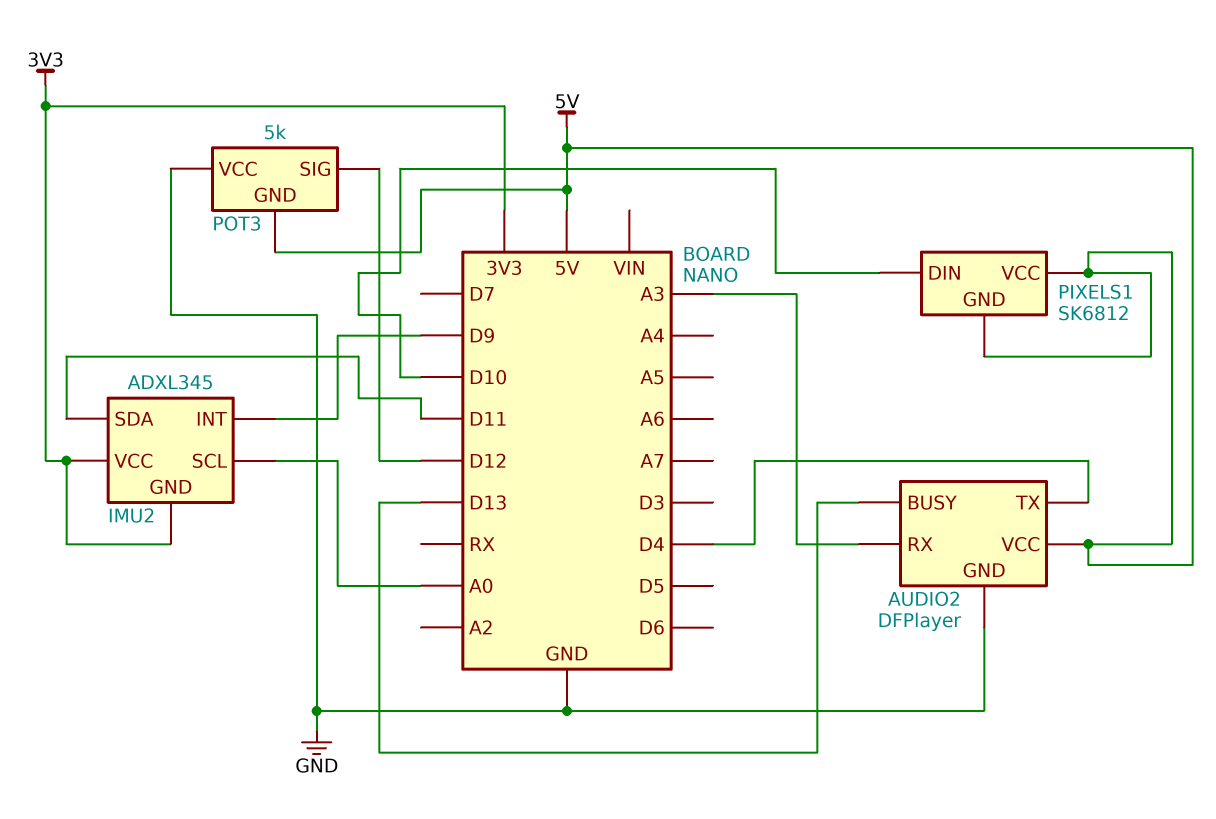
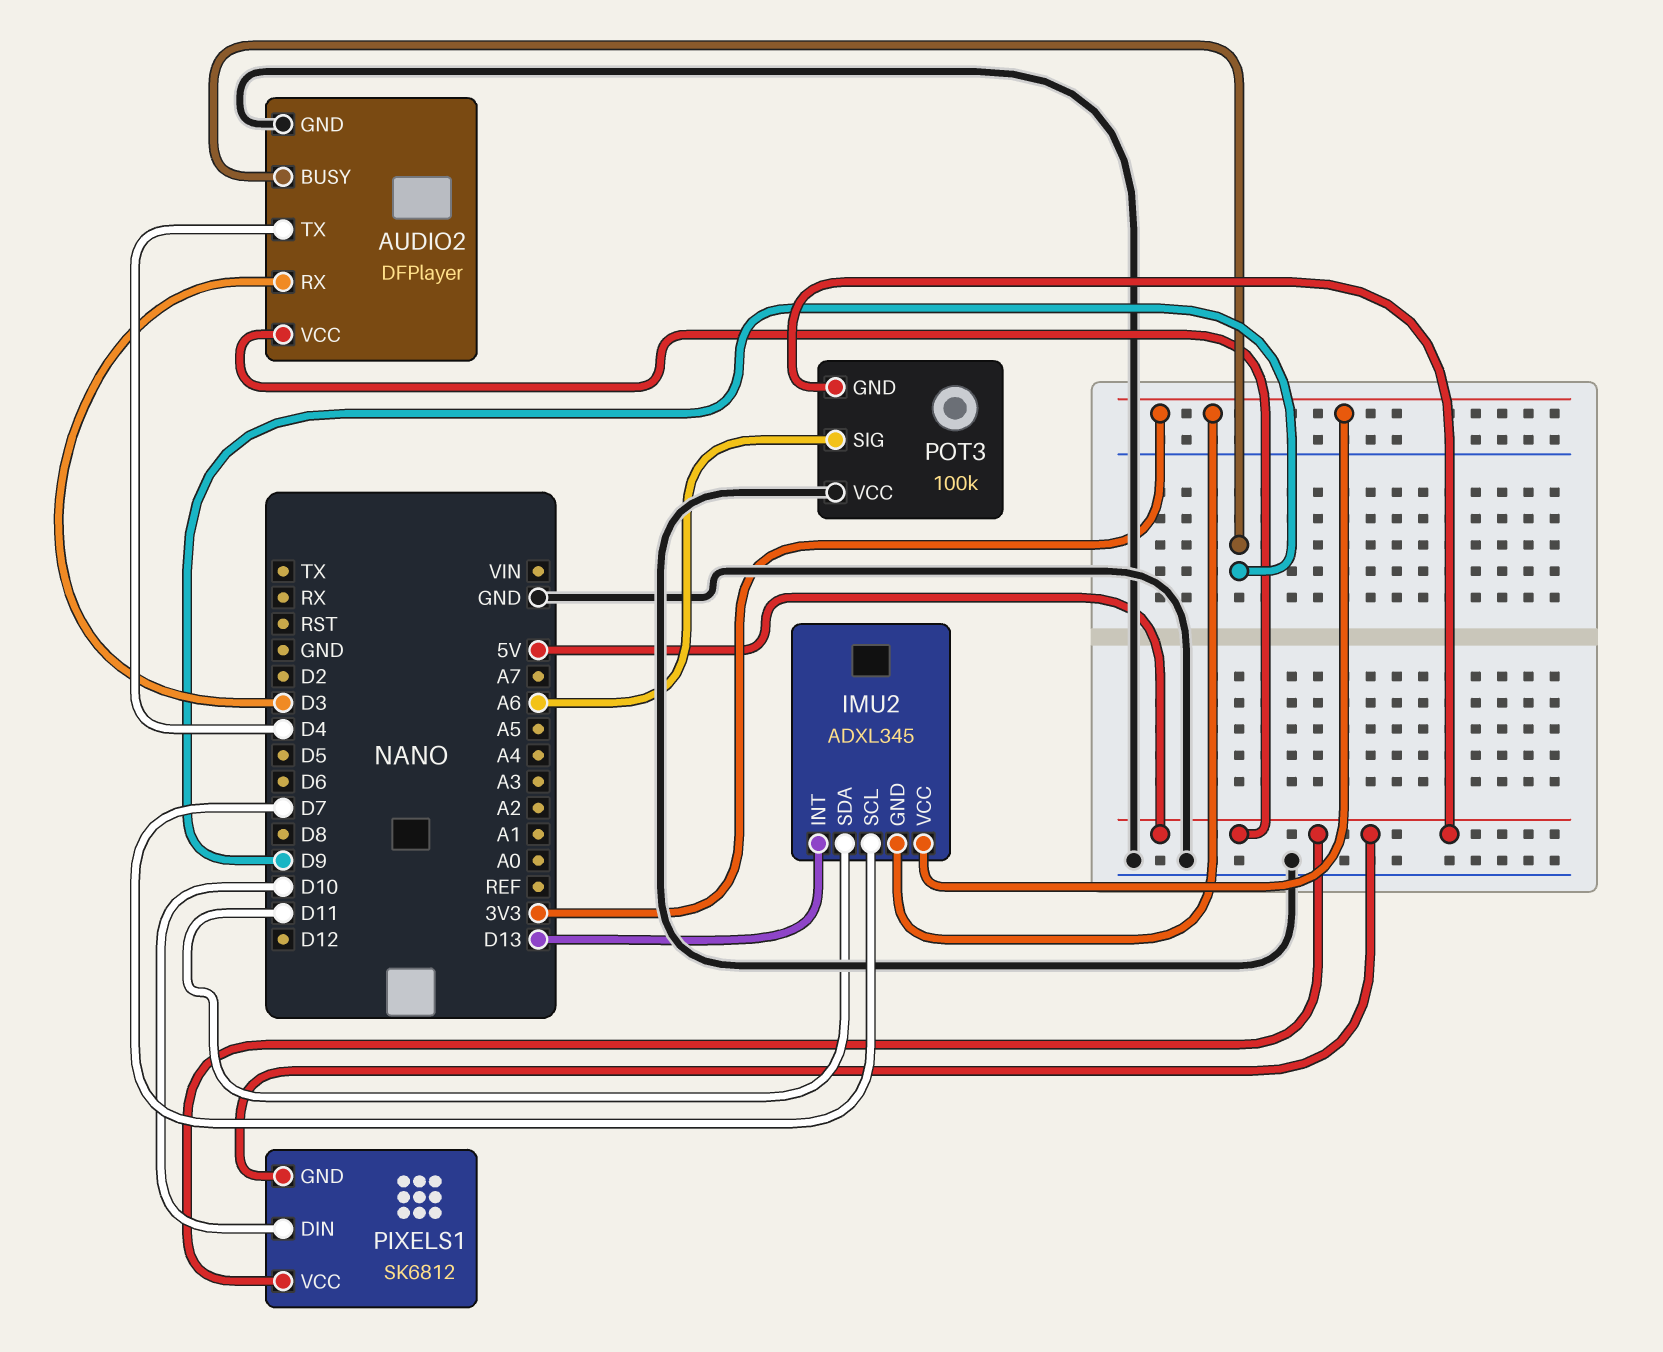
AUDIO2 pin BUSY: D13 -> D9
AUDIO2 pin RX: A3 -> D3
IMU2 pin INT: D9 -> D13
IMU2 pin SCL: A0 -> D7
POT3: 5k -> 100k
POT3 pin SIG: D12 -> A6

